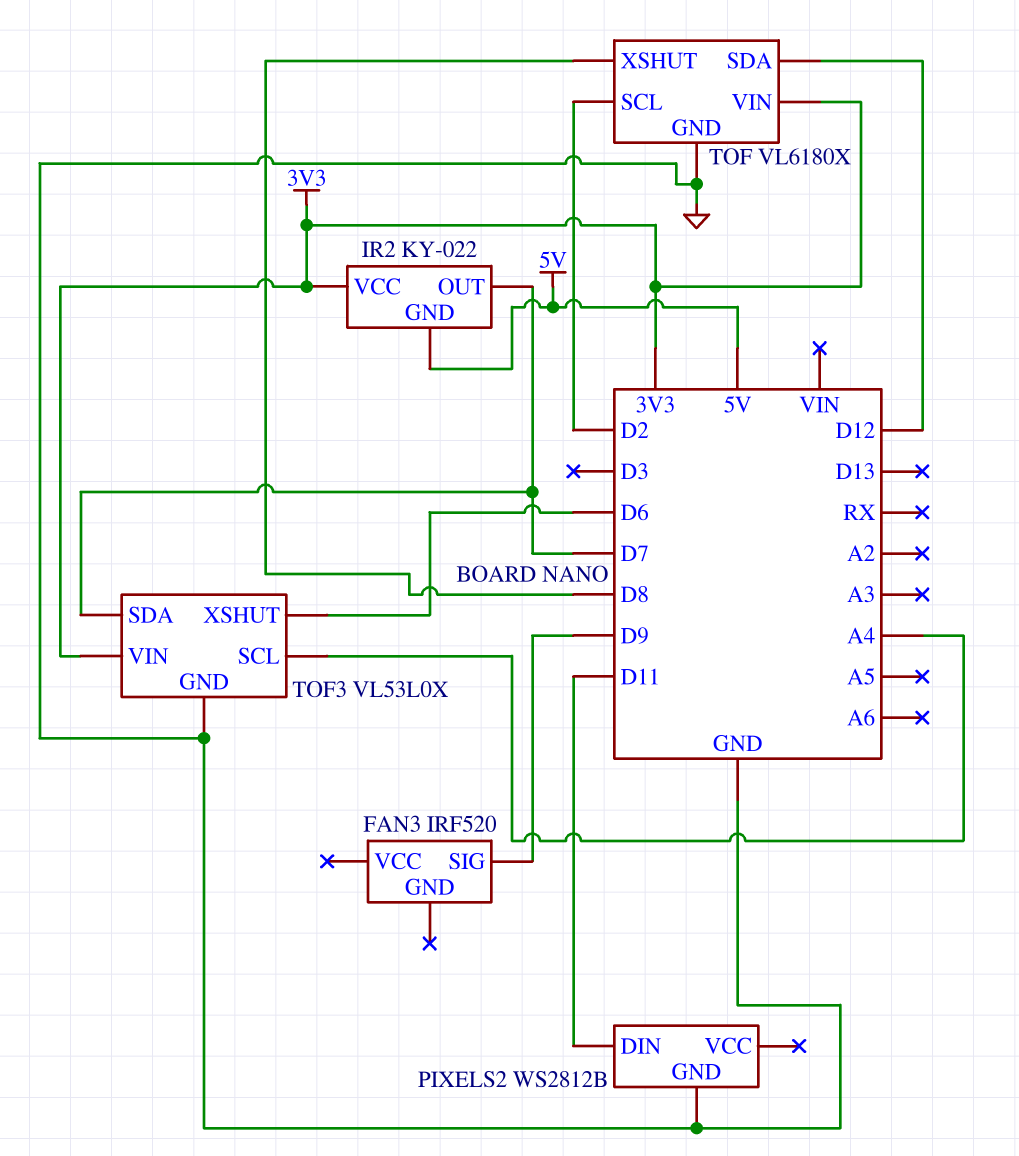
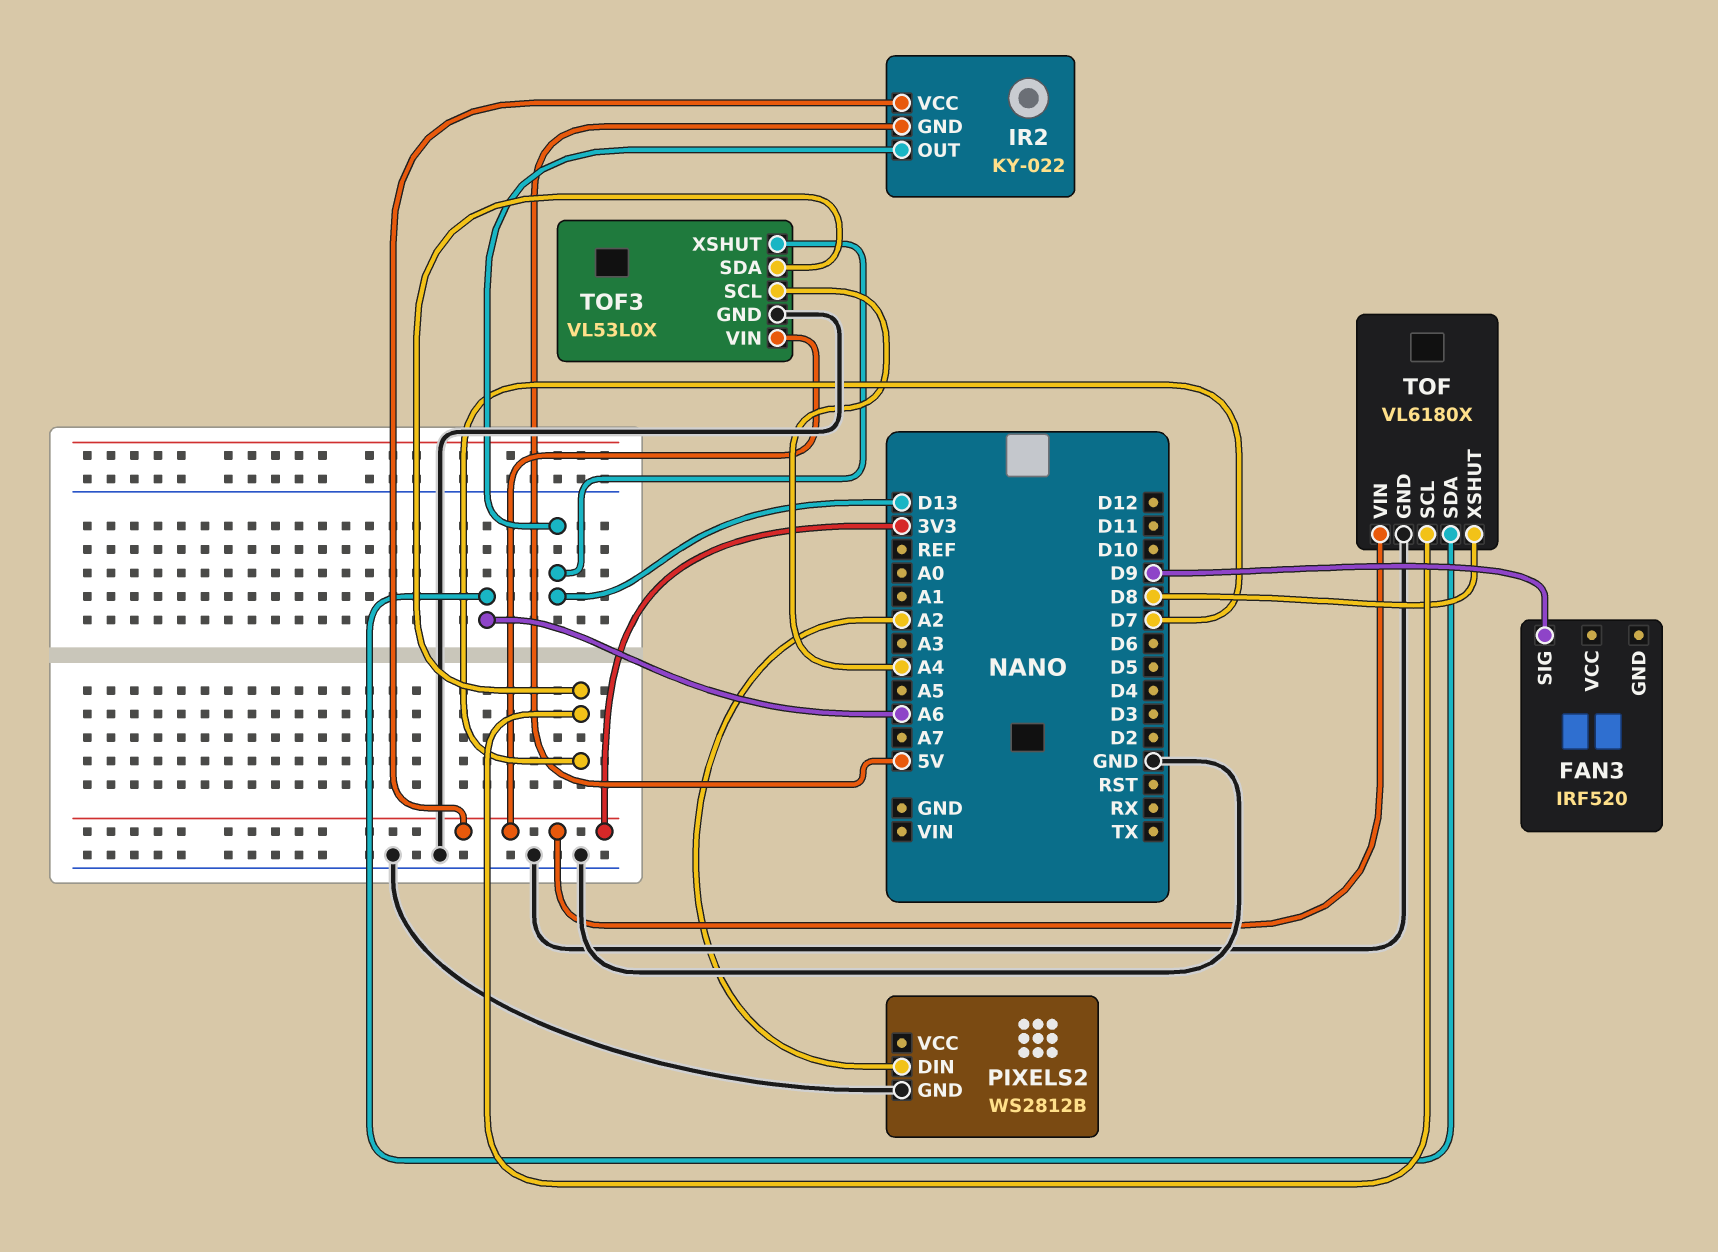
IR2 pin OUT: D7 -> D13
PIXELS2 pin DIN: D11 -> A2
TOF pin SCL: D2 -> D7
TOF pin SDA: D12 -> A6
TOF3 pin XSHUT: D6 -> D13

